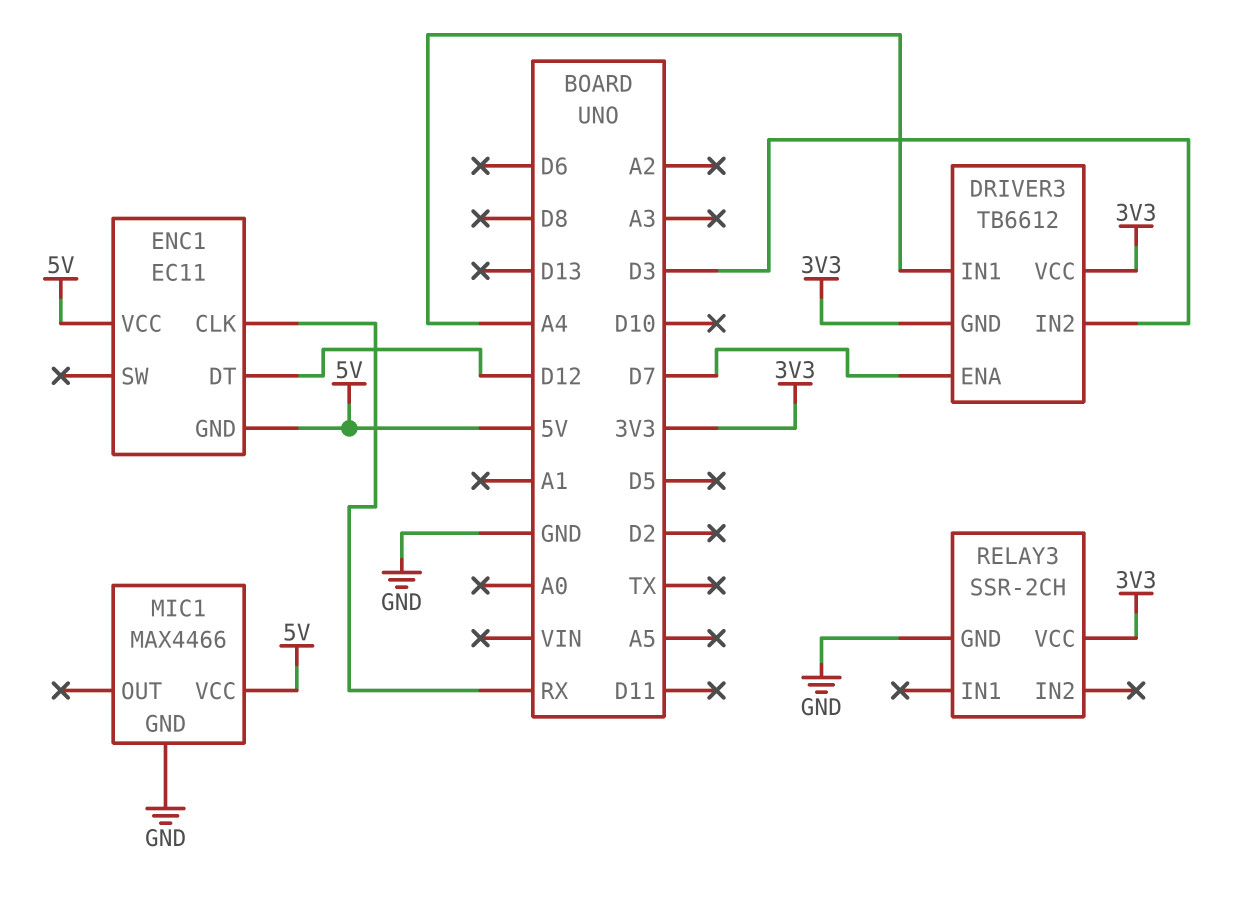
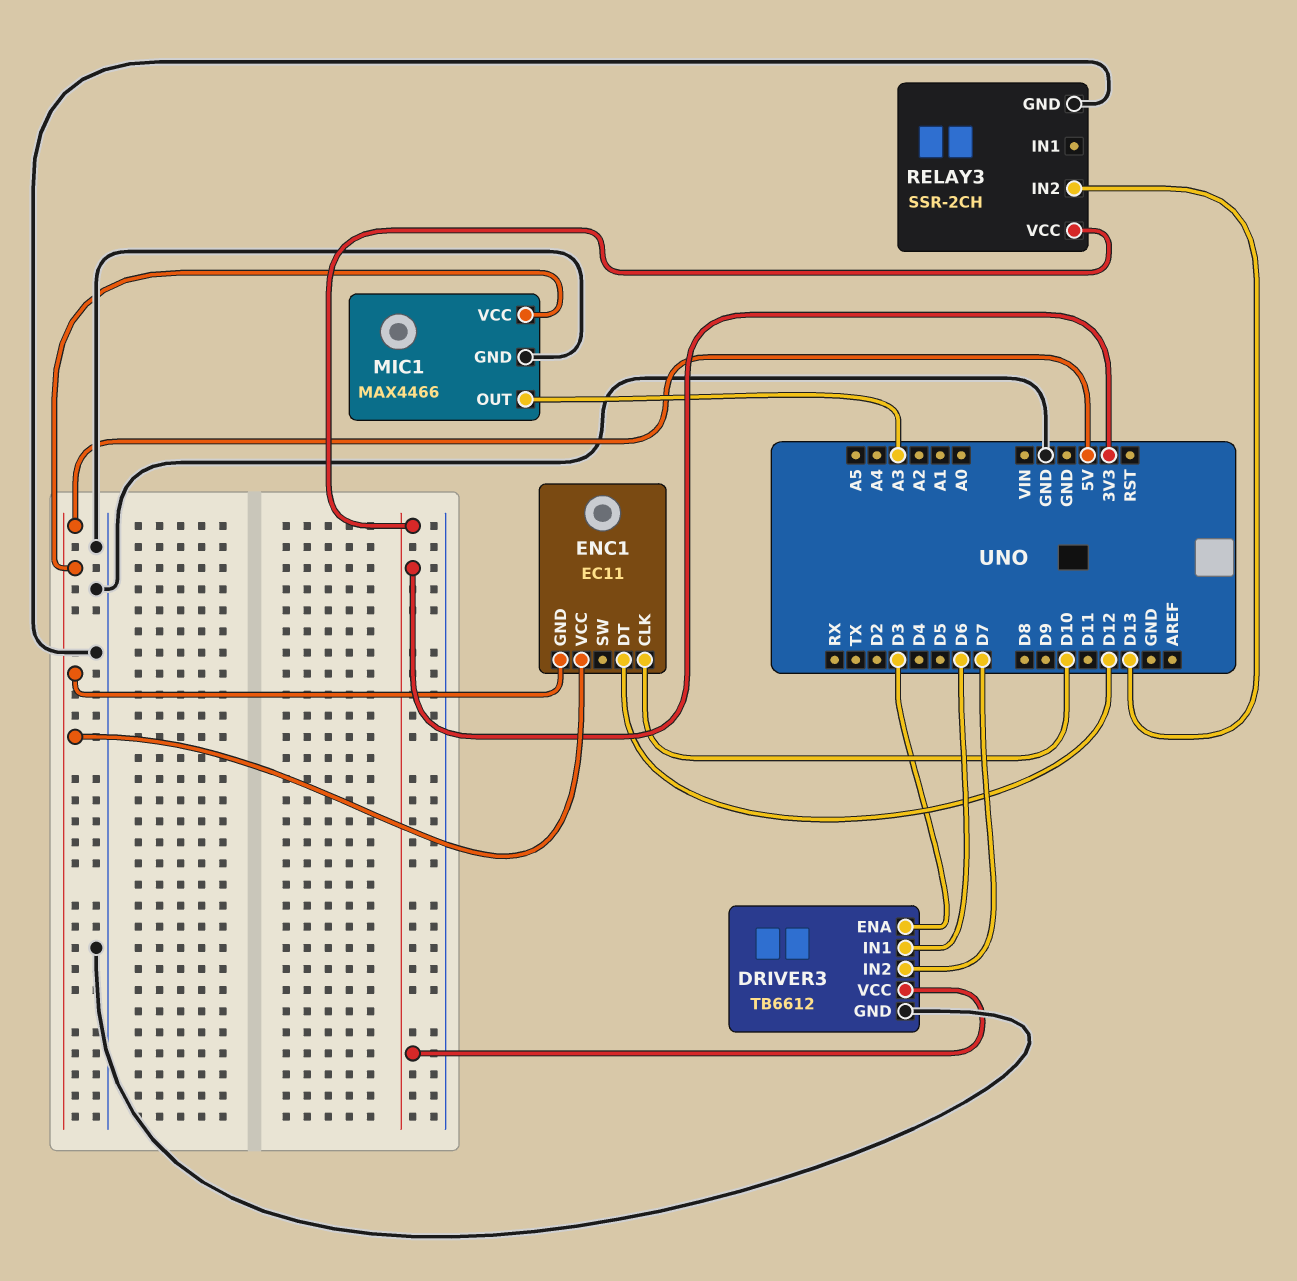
DRIVER3 pin ENA: D7 -> D3
DRIVER3 pin GND: 3V3 -> GND
DRIVER3 pin IN1: A4 -> D6
DRIVER3 pin IN2: D3 -> D7
ENC1 pin CLK: RX -> D10
MIC1 pin OUT: none -> A3
RELAY3 pin IN2: none -> D13

